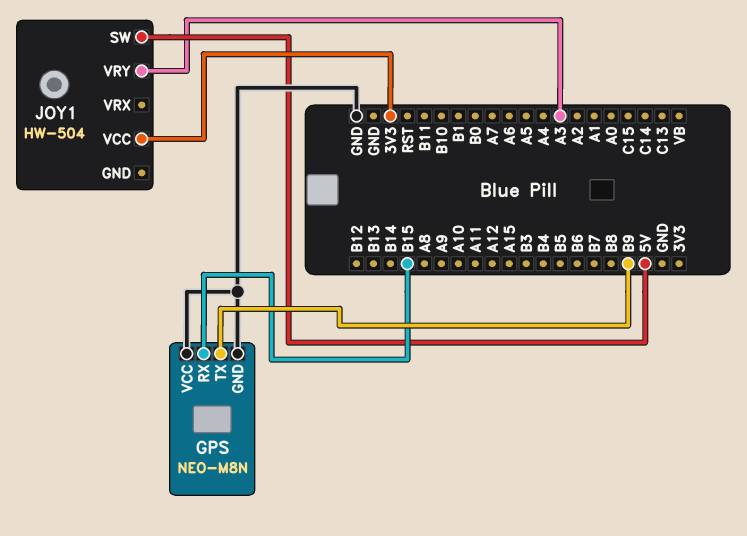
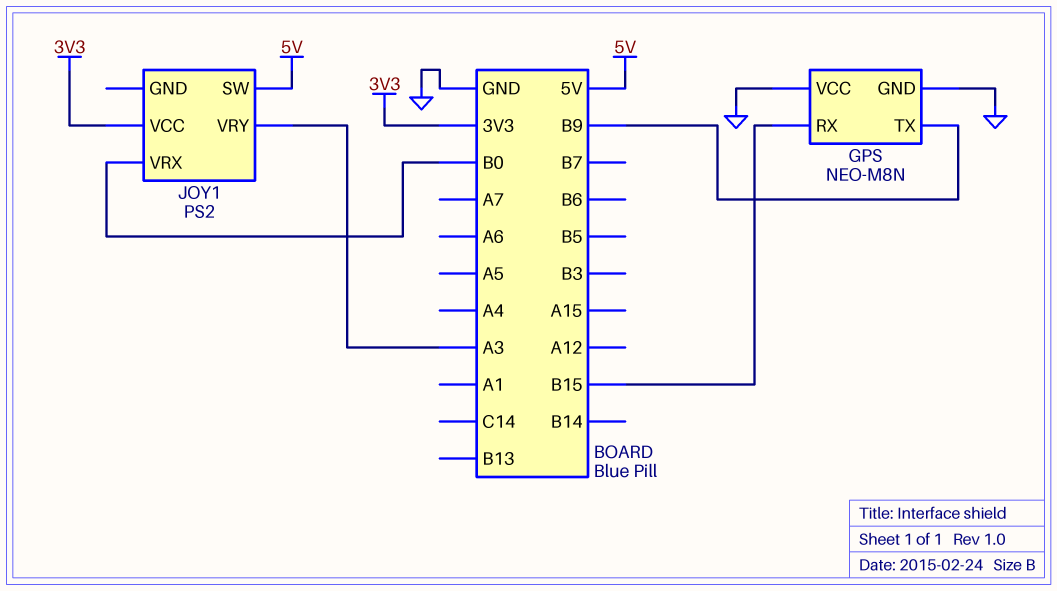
JOY1: HW-504 -> PS2
JOY1 pin VRX: none -> B0

